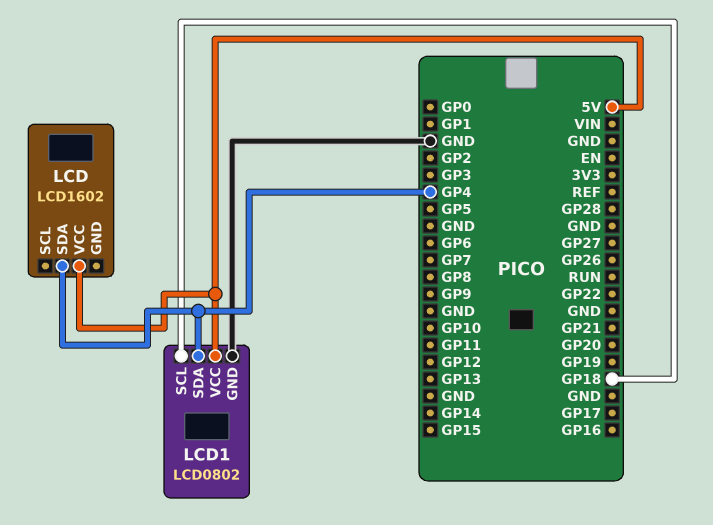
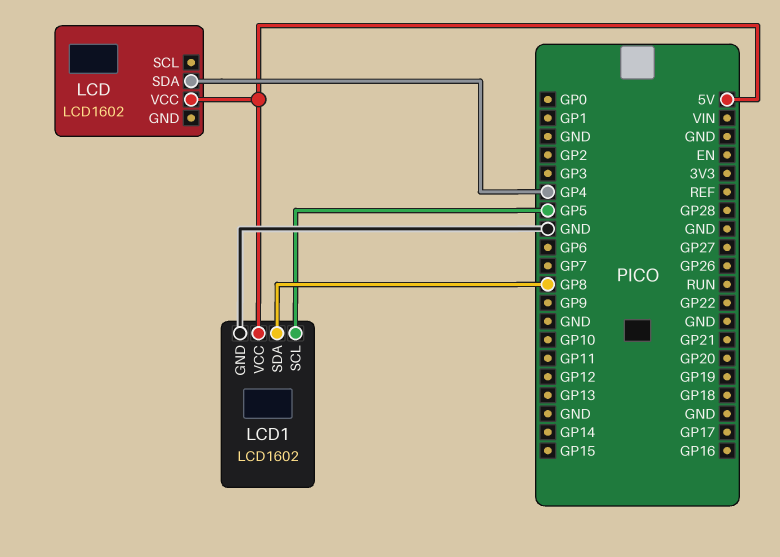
LCD1: LCD0802 -> LCD1602
LCD1 pin SCL: GP18 -> GP5
LCD1 pin SDA: GP4 -> GP8

